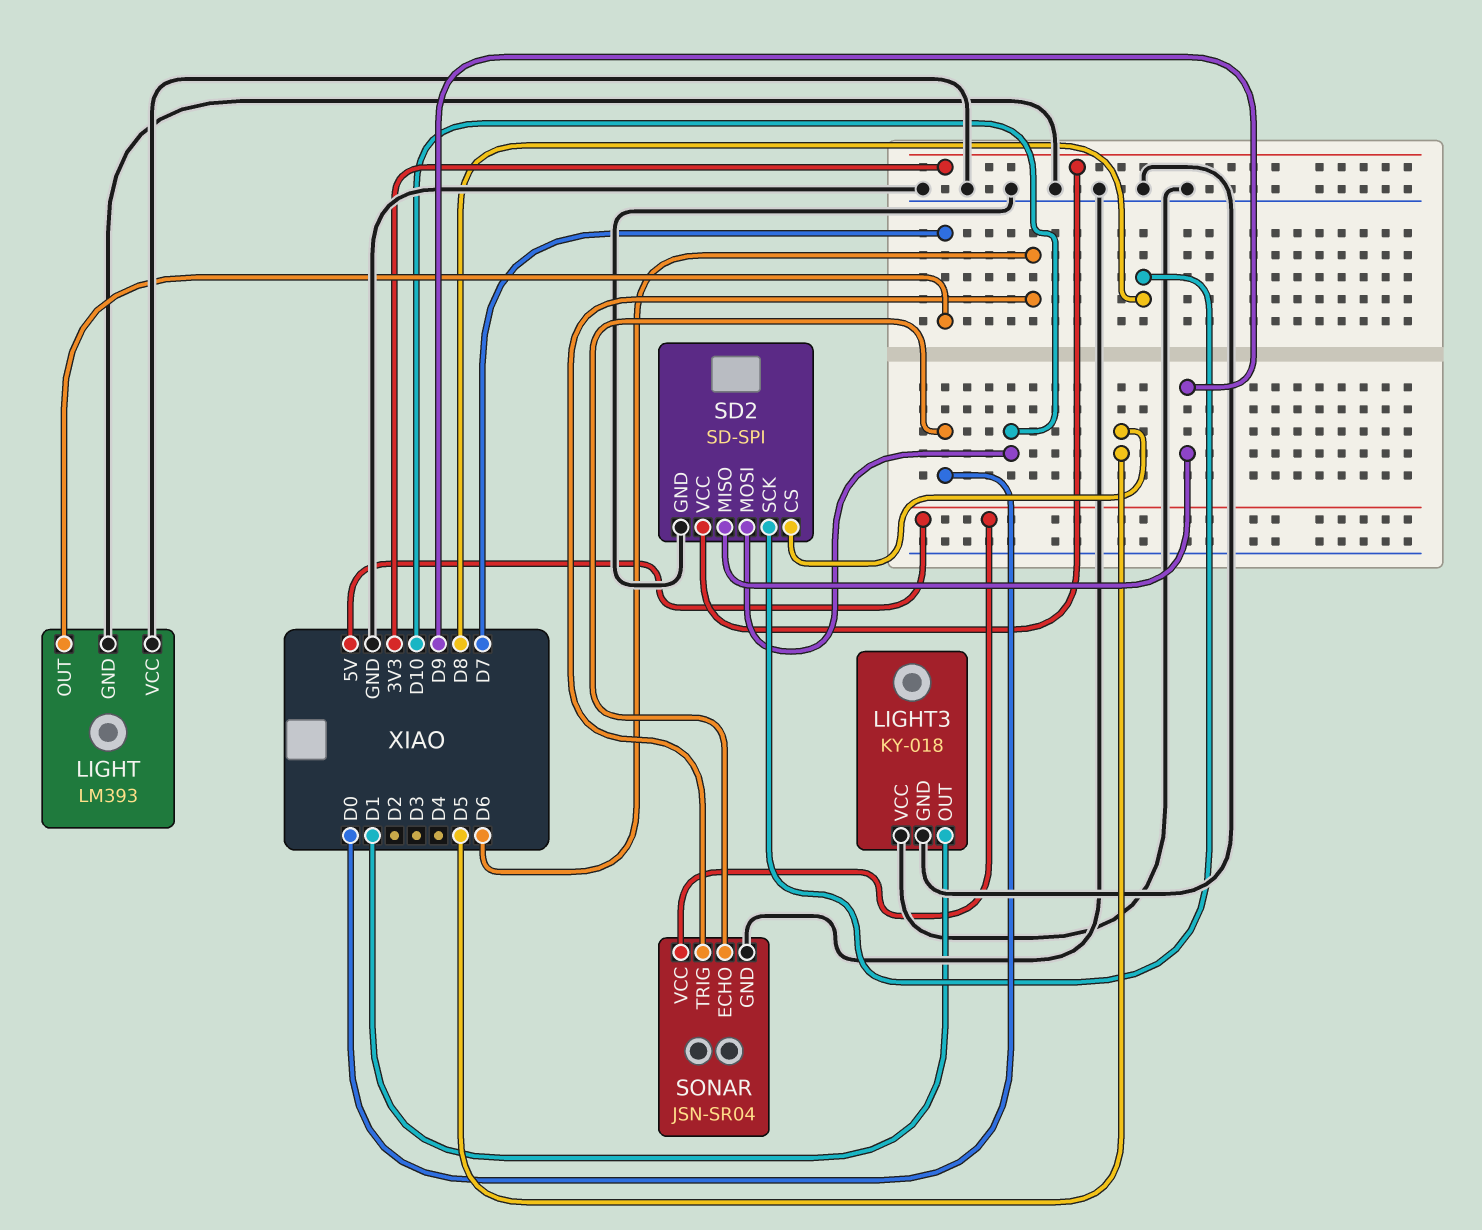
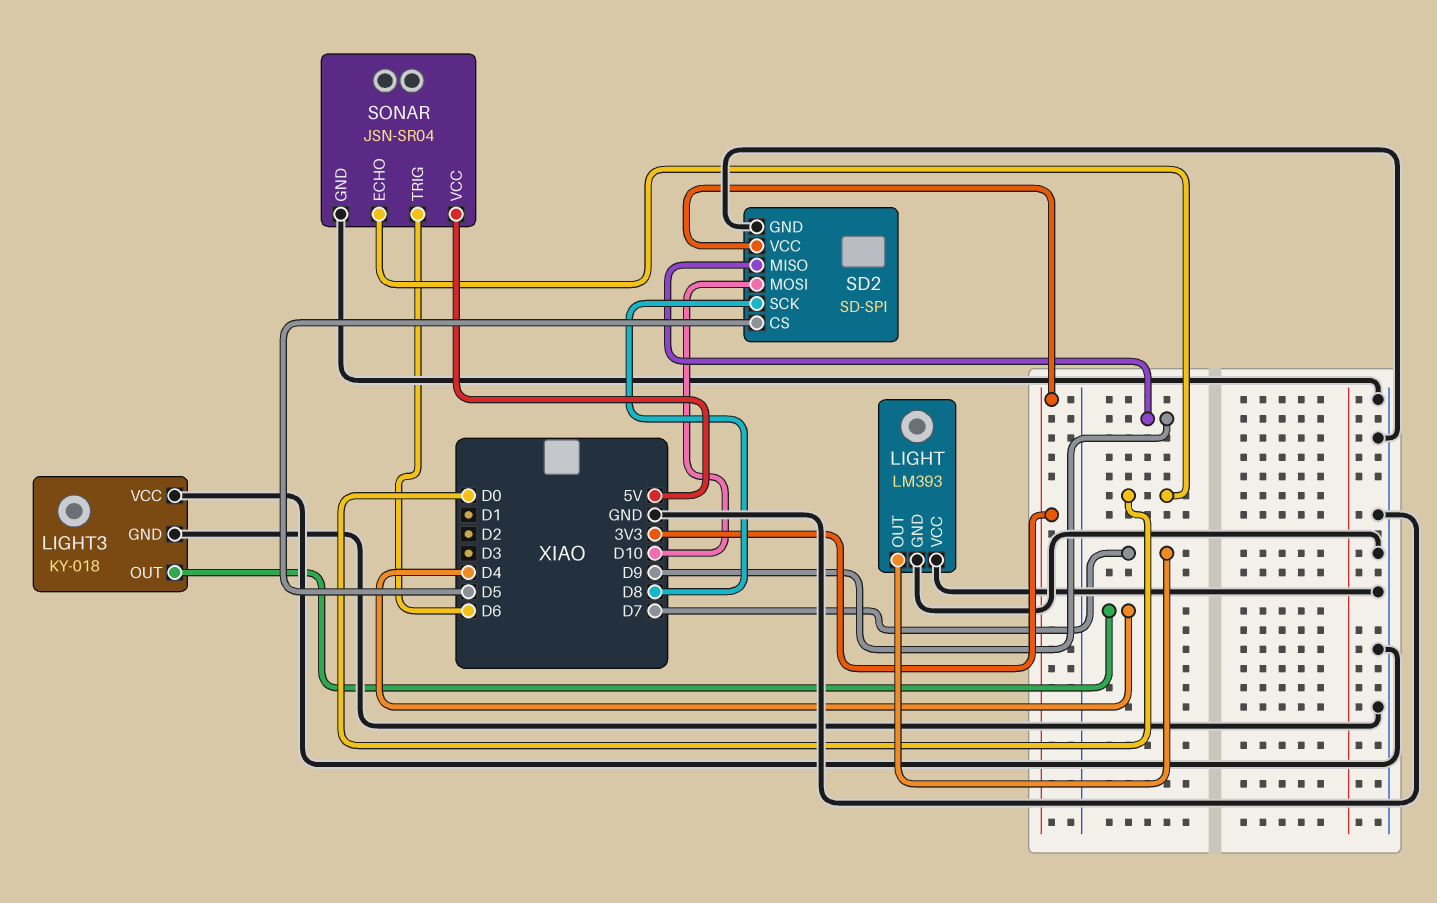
LIGHT3 pin OUT: D1 -> D4

